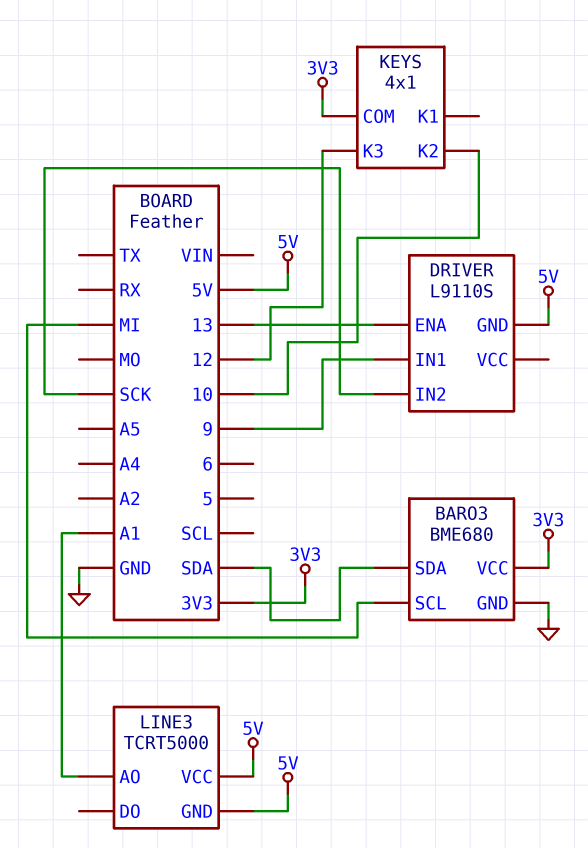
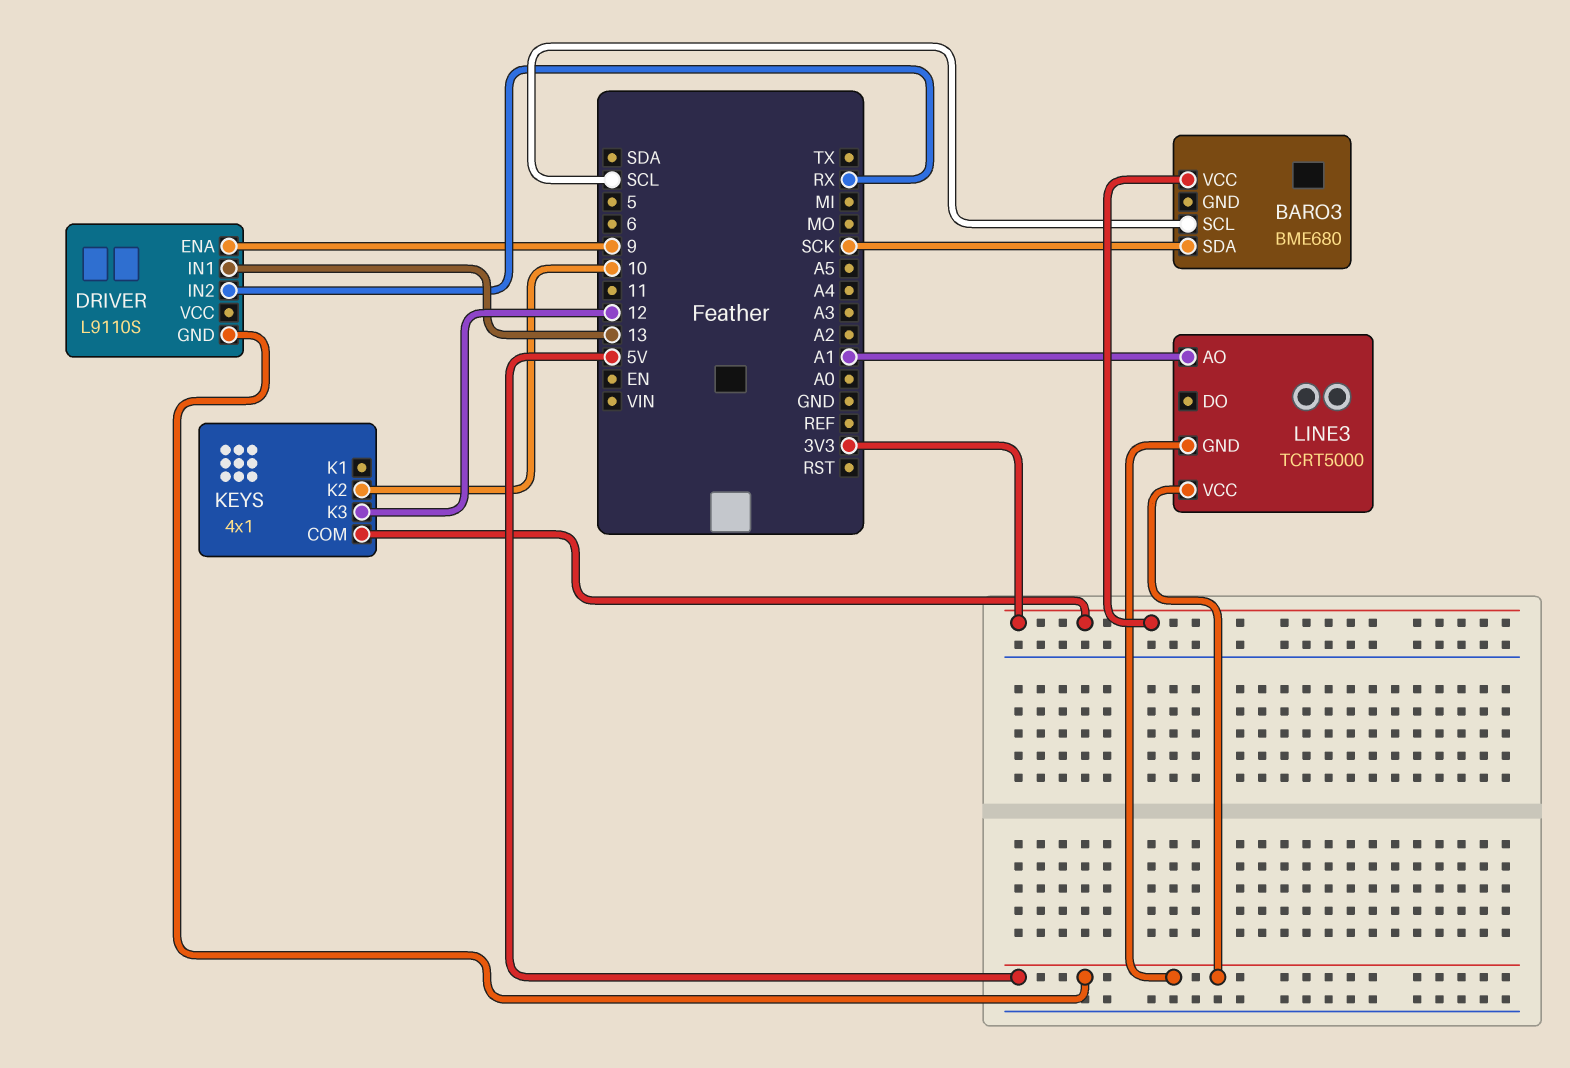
BARO3 pin GND: GND -> none
BARO3 pin SCL: MI -> SCL
BARO3 pin SDA: SDA -> SCK
DRIVER pin ENA: 13 -> 9
DRIVER pin IN1: 9 -> 13
DRIVER pin IN2: SCK -> RX

